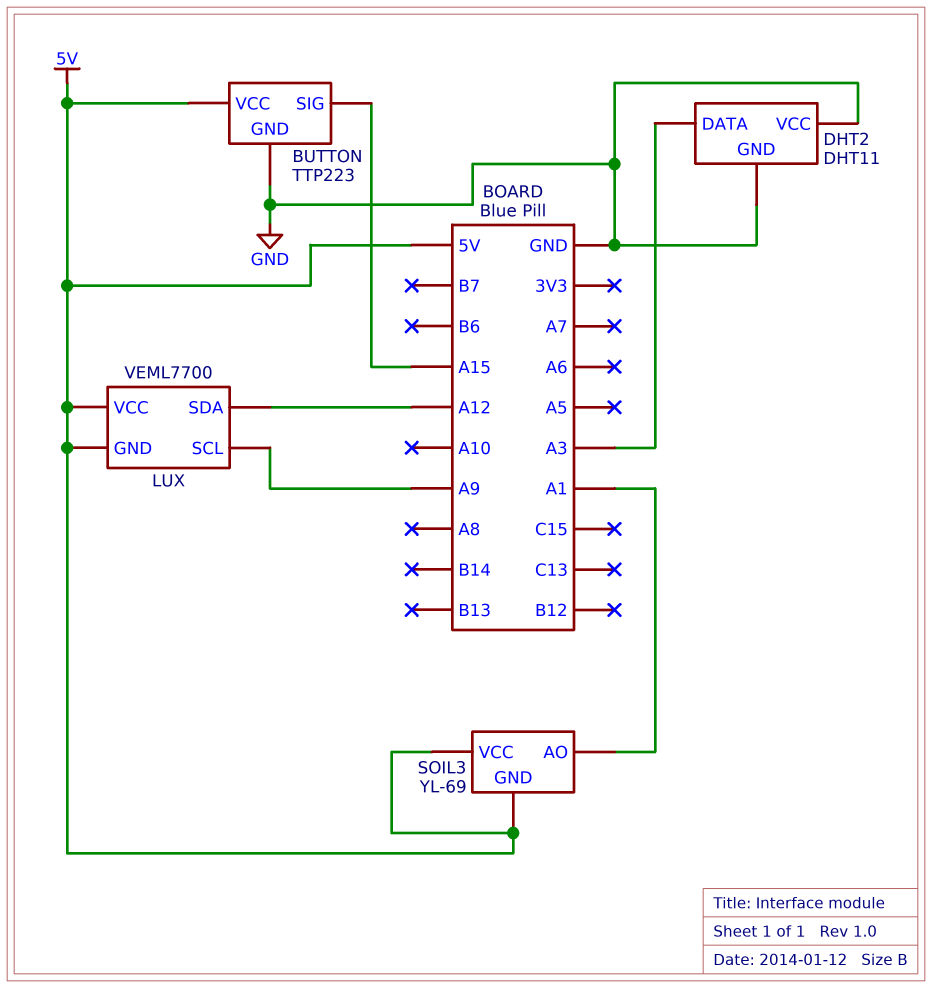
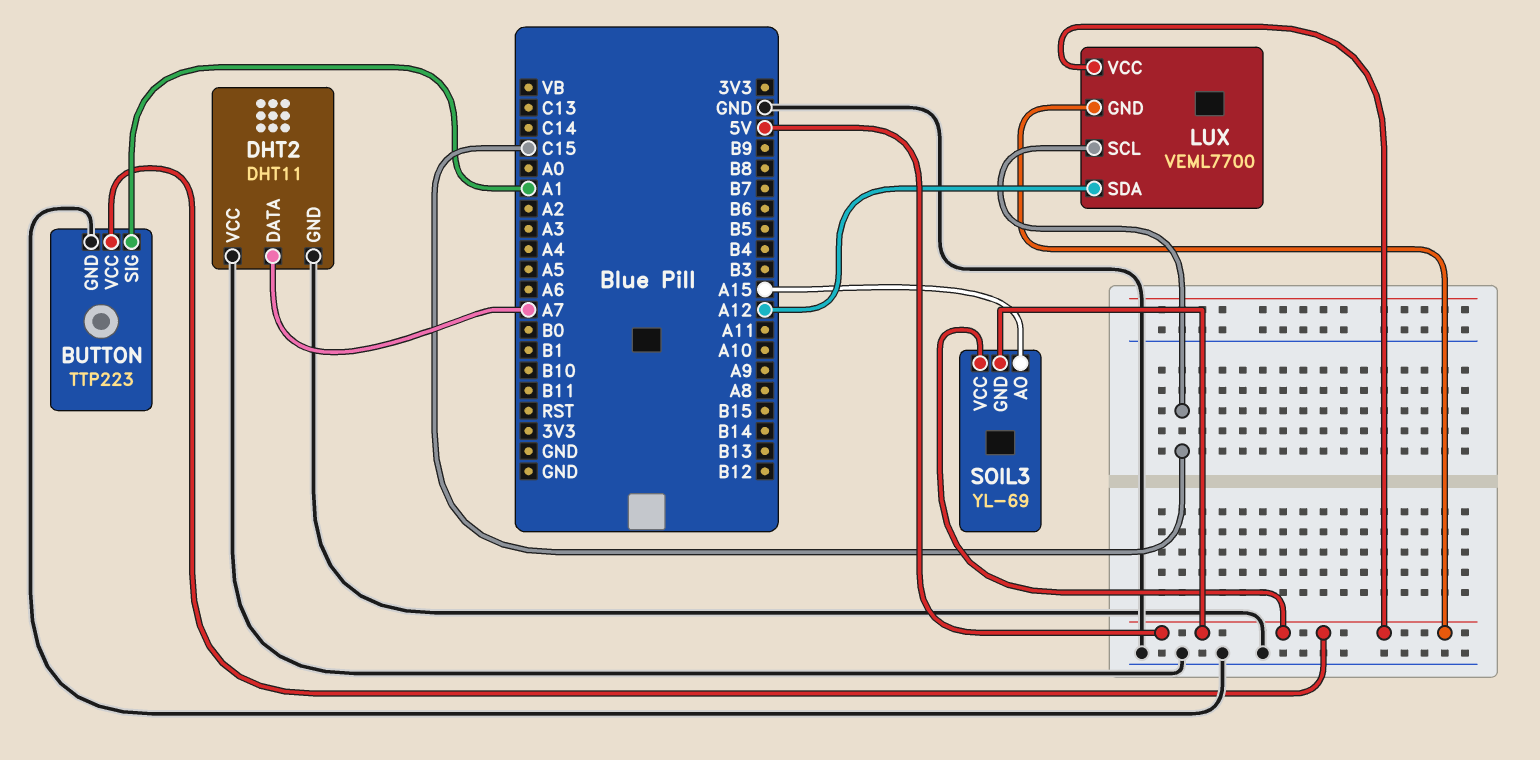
BUTTON pin SIG: A15 -> A1
DHT2 pin DATA: A3 -> A7
LUX pin SCL: A9 -> C15
SOIL3 pin AO: A1 -> A15

